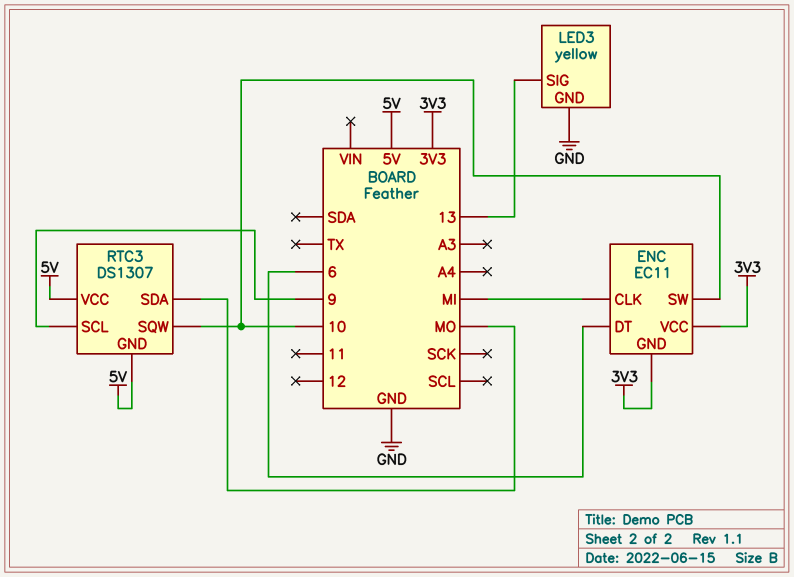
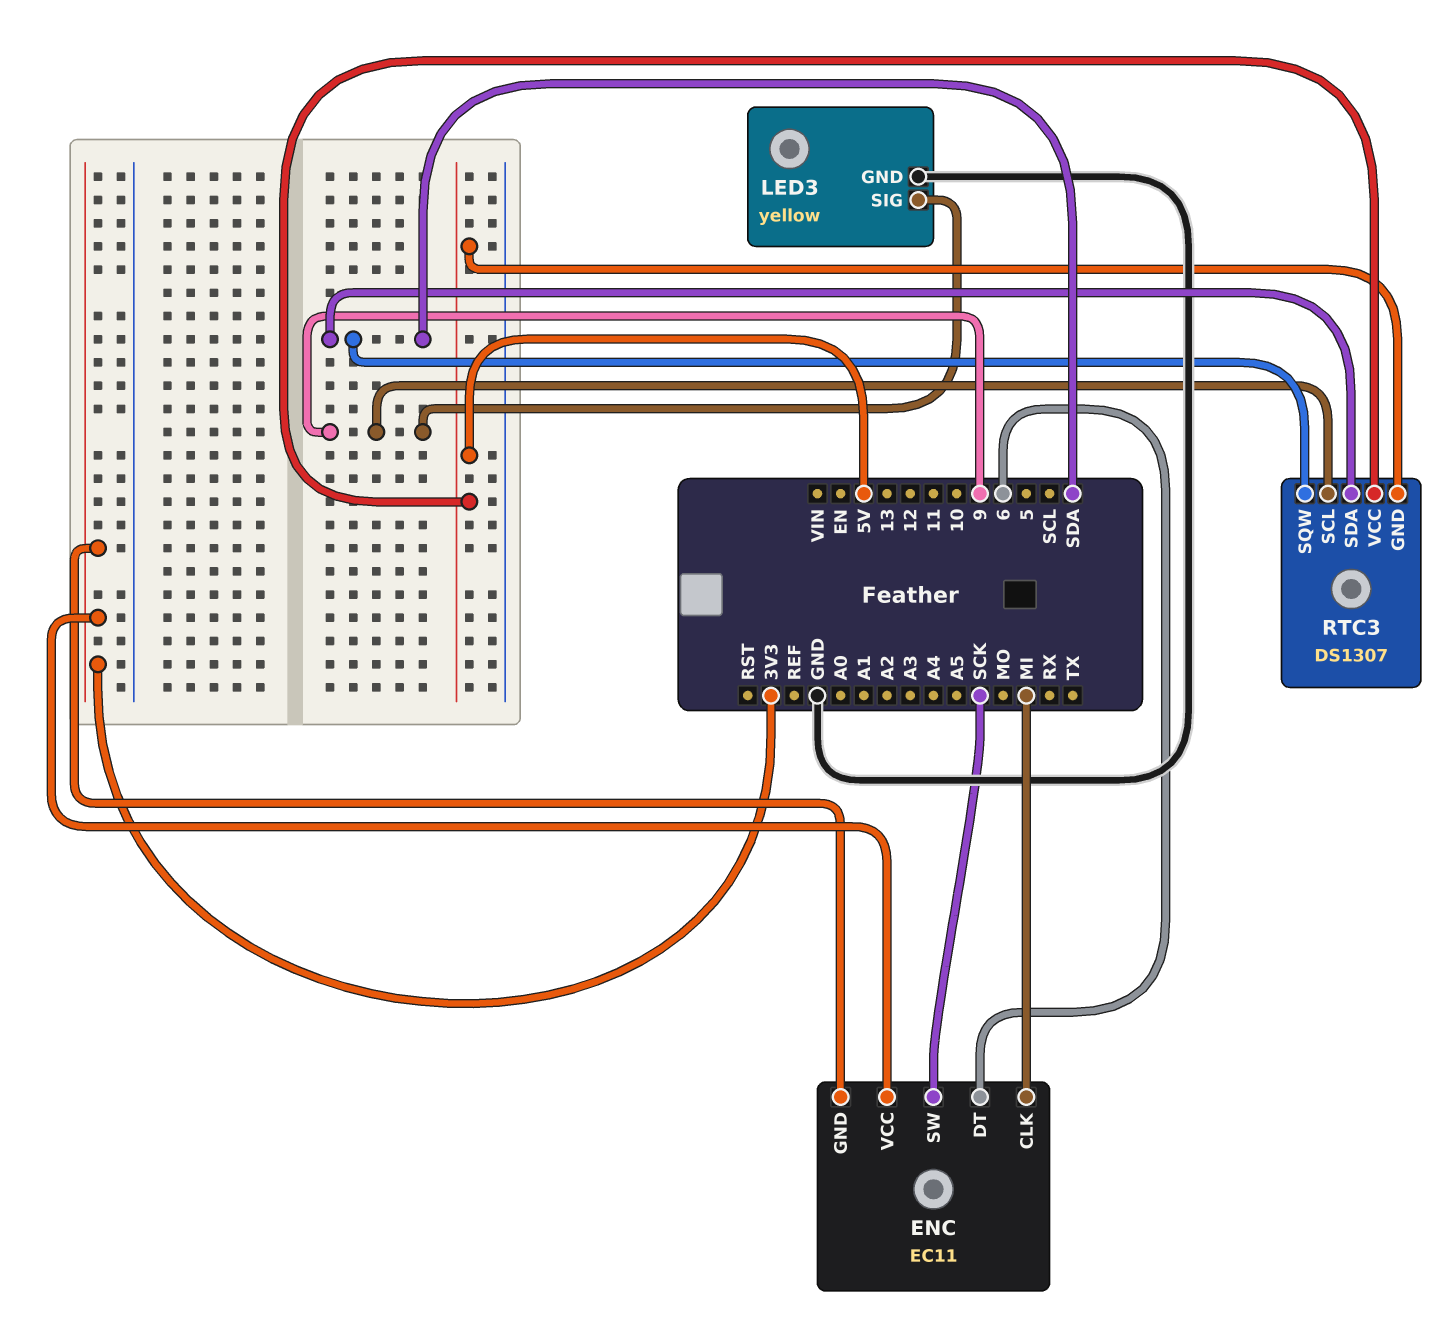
ENC pin SW: 10 -> SCK
LED3 pin SIG: 13 -> 9
RTC3 pin SDA: MO -> SDA
RTC3 pin SQW: 10 -> SDA

